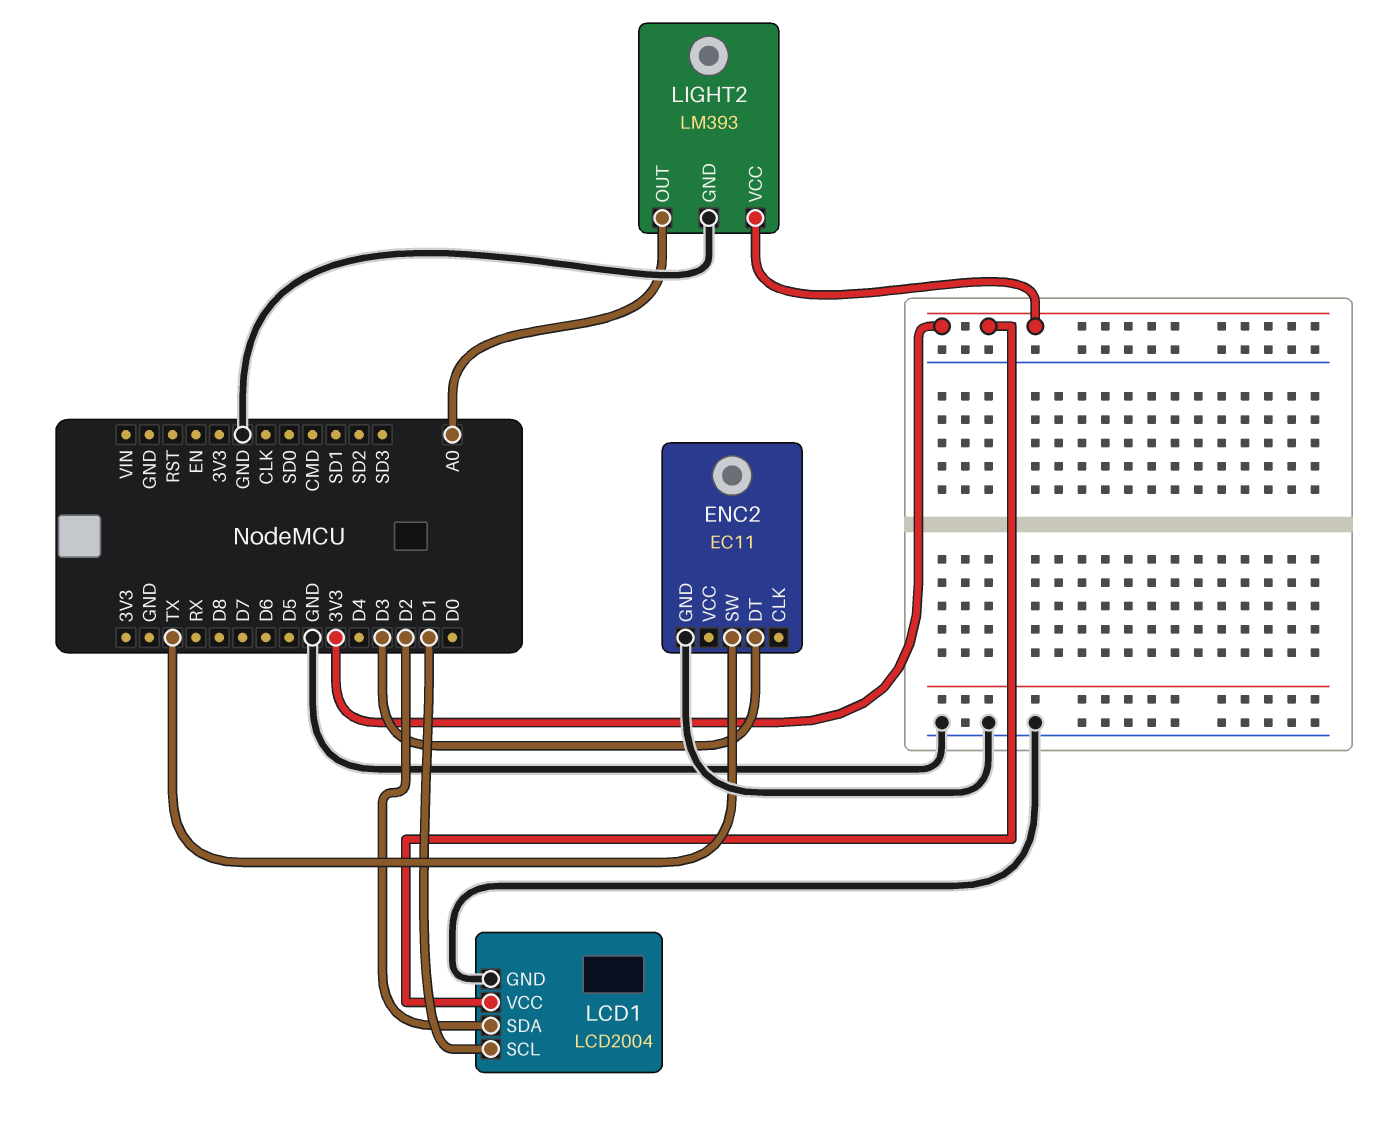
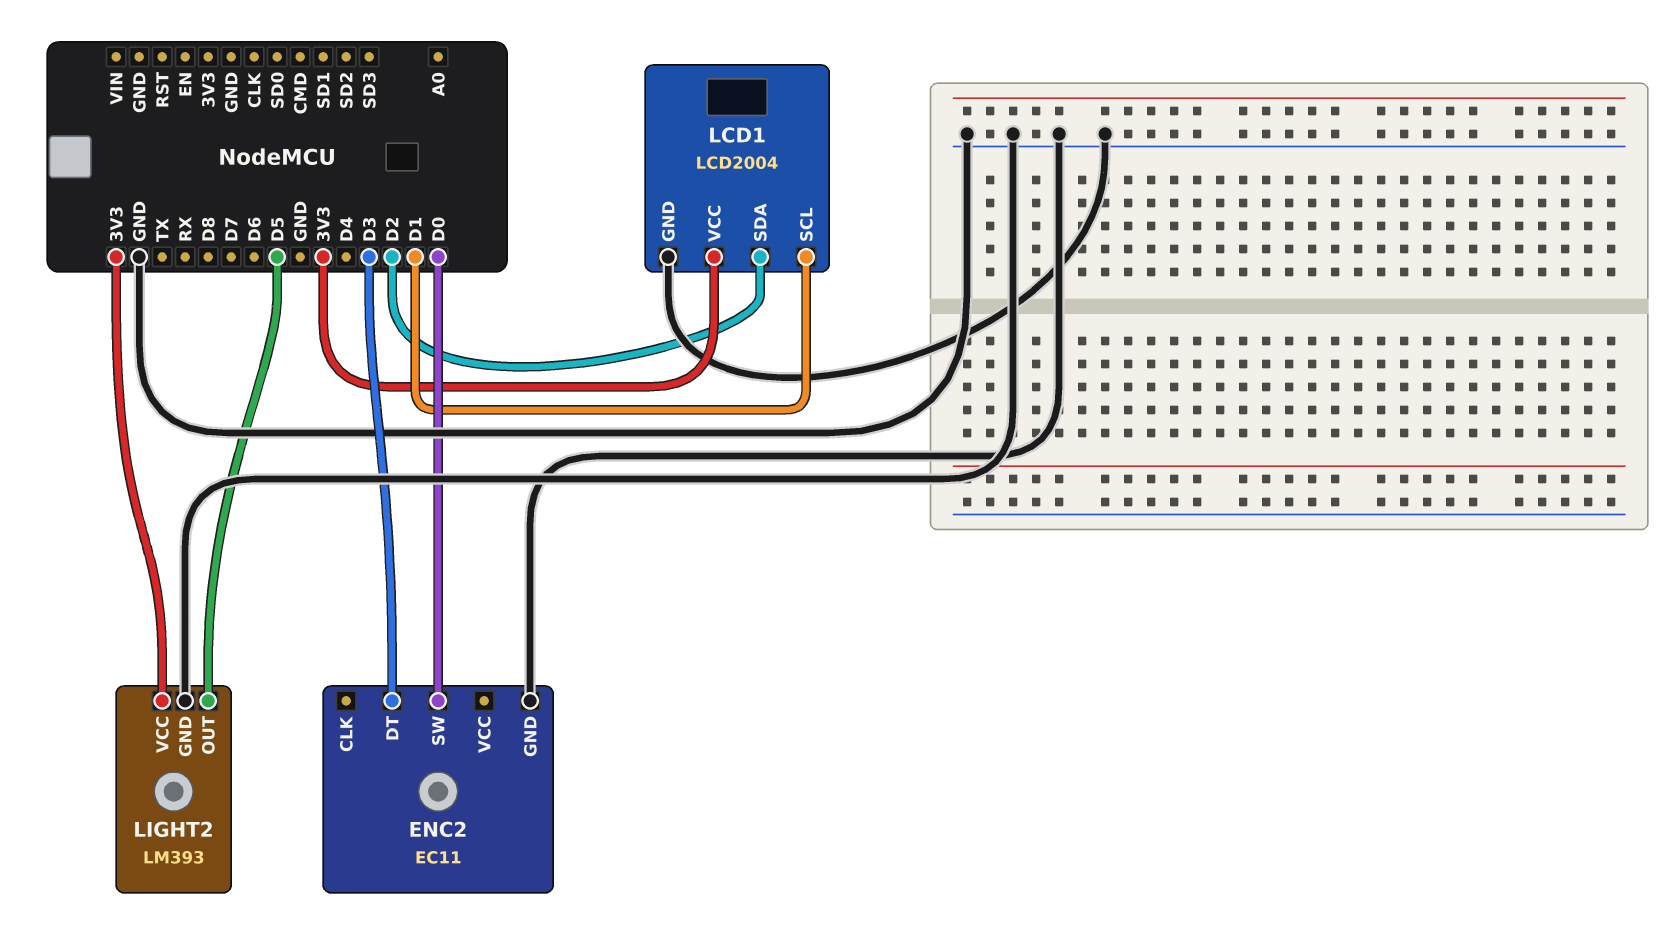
ENC2 pin SW: TX -> D0
LIGHT2 pin OUT: A0 -> D5

